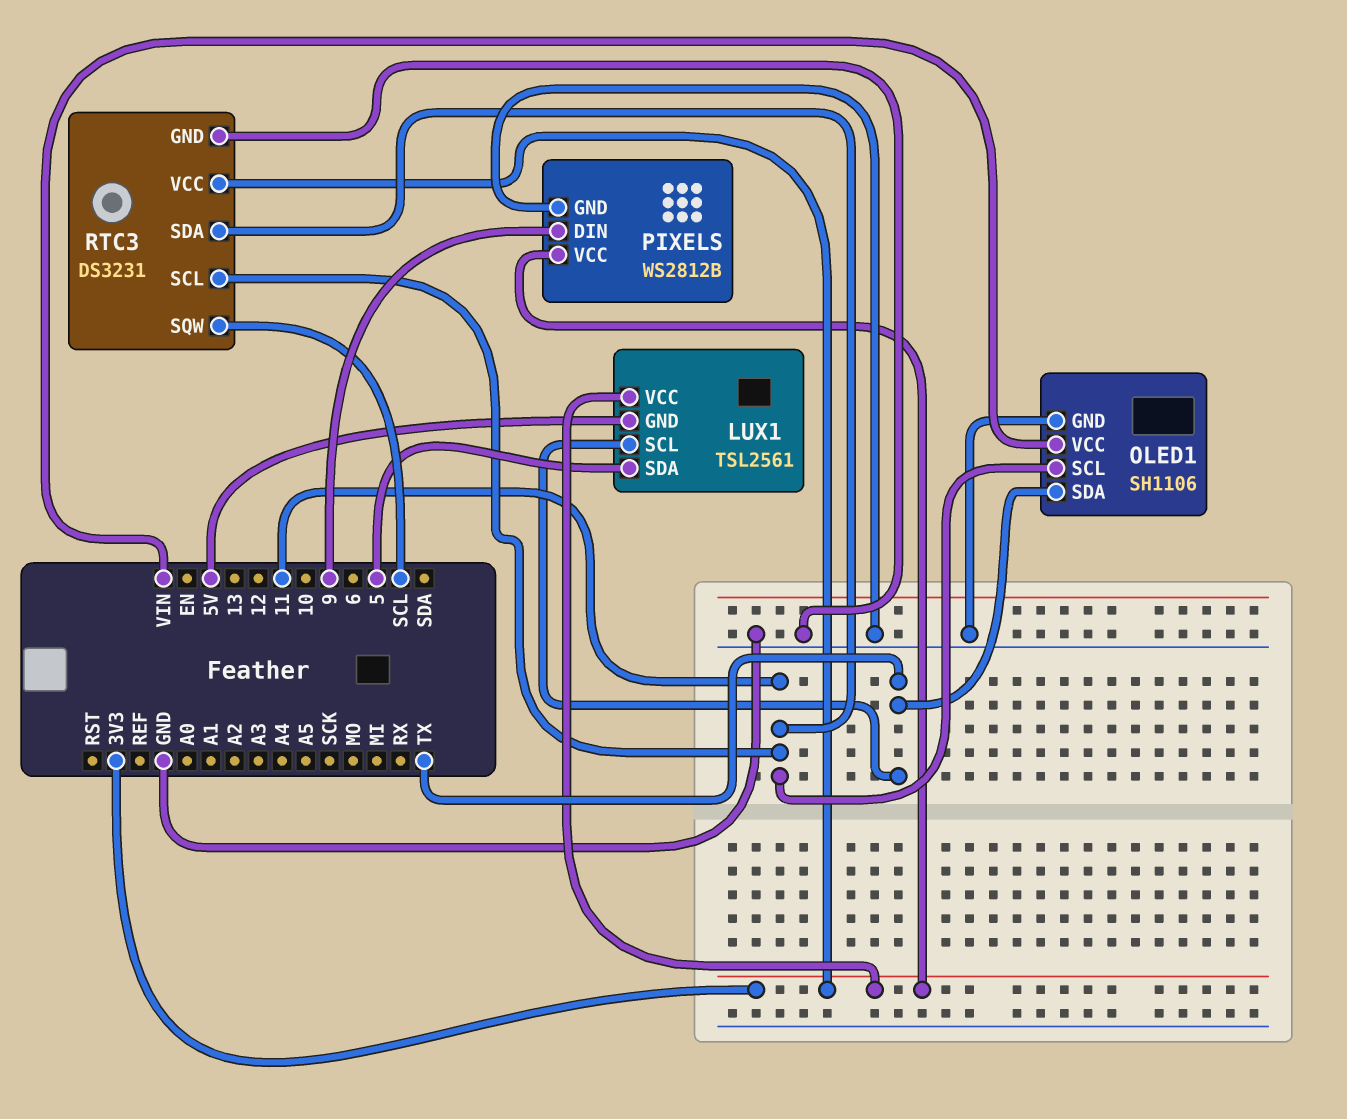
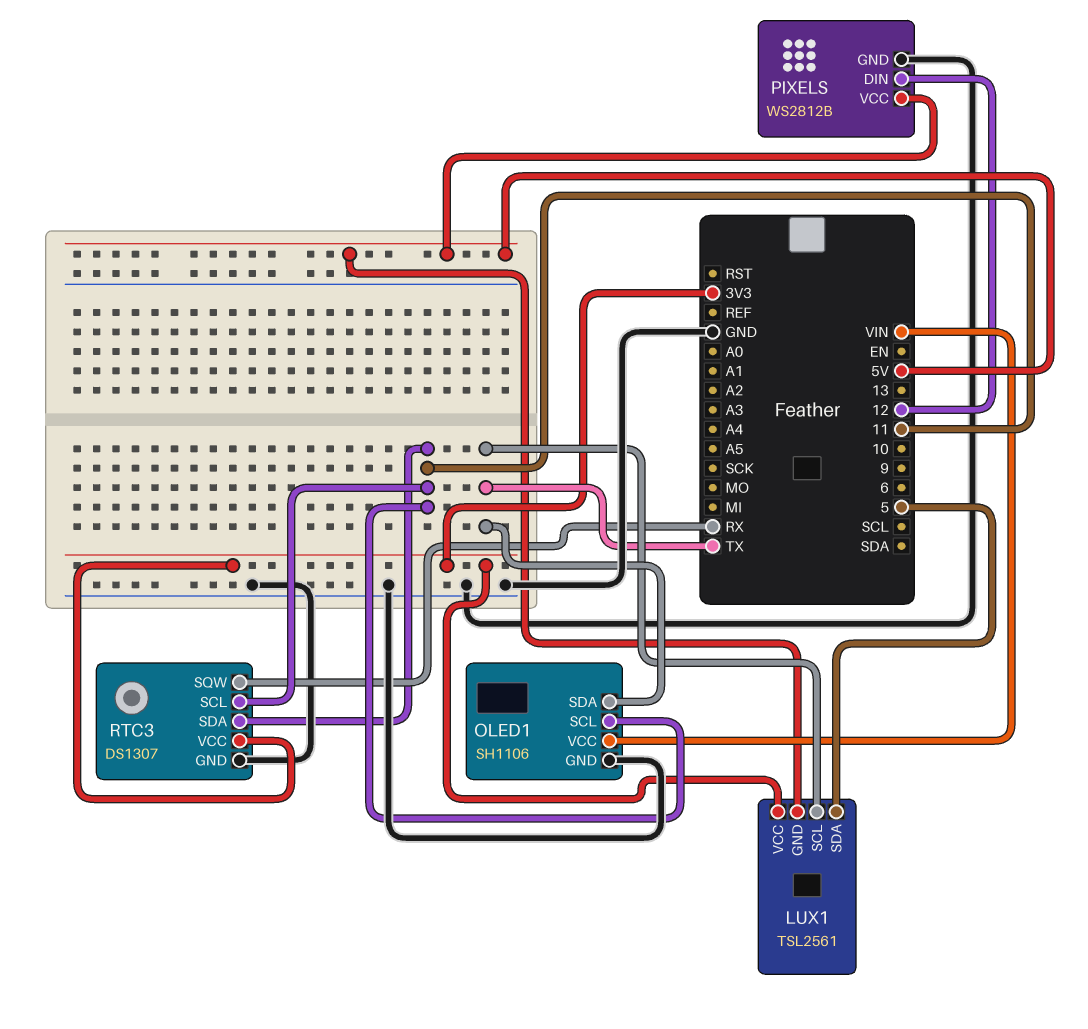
PIXELS pin DIN: 9 -> 12
PIXELS pin VCC: 3V3 -> 5V
RTC3: DS3231 -> DS1307
RTC3 pin SQW: SCL -> RX

